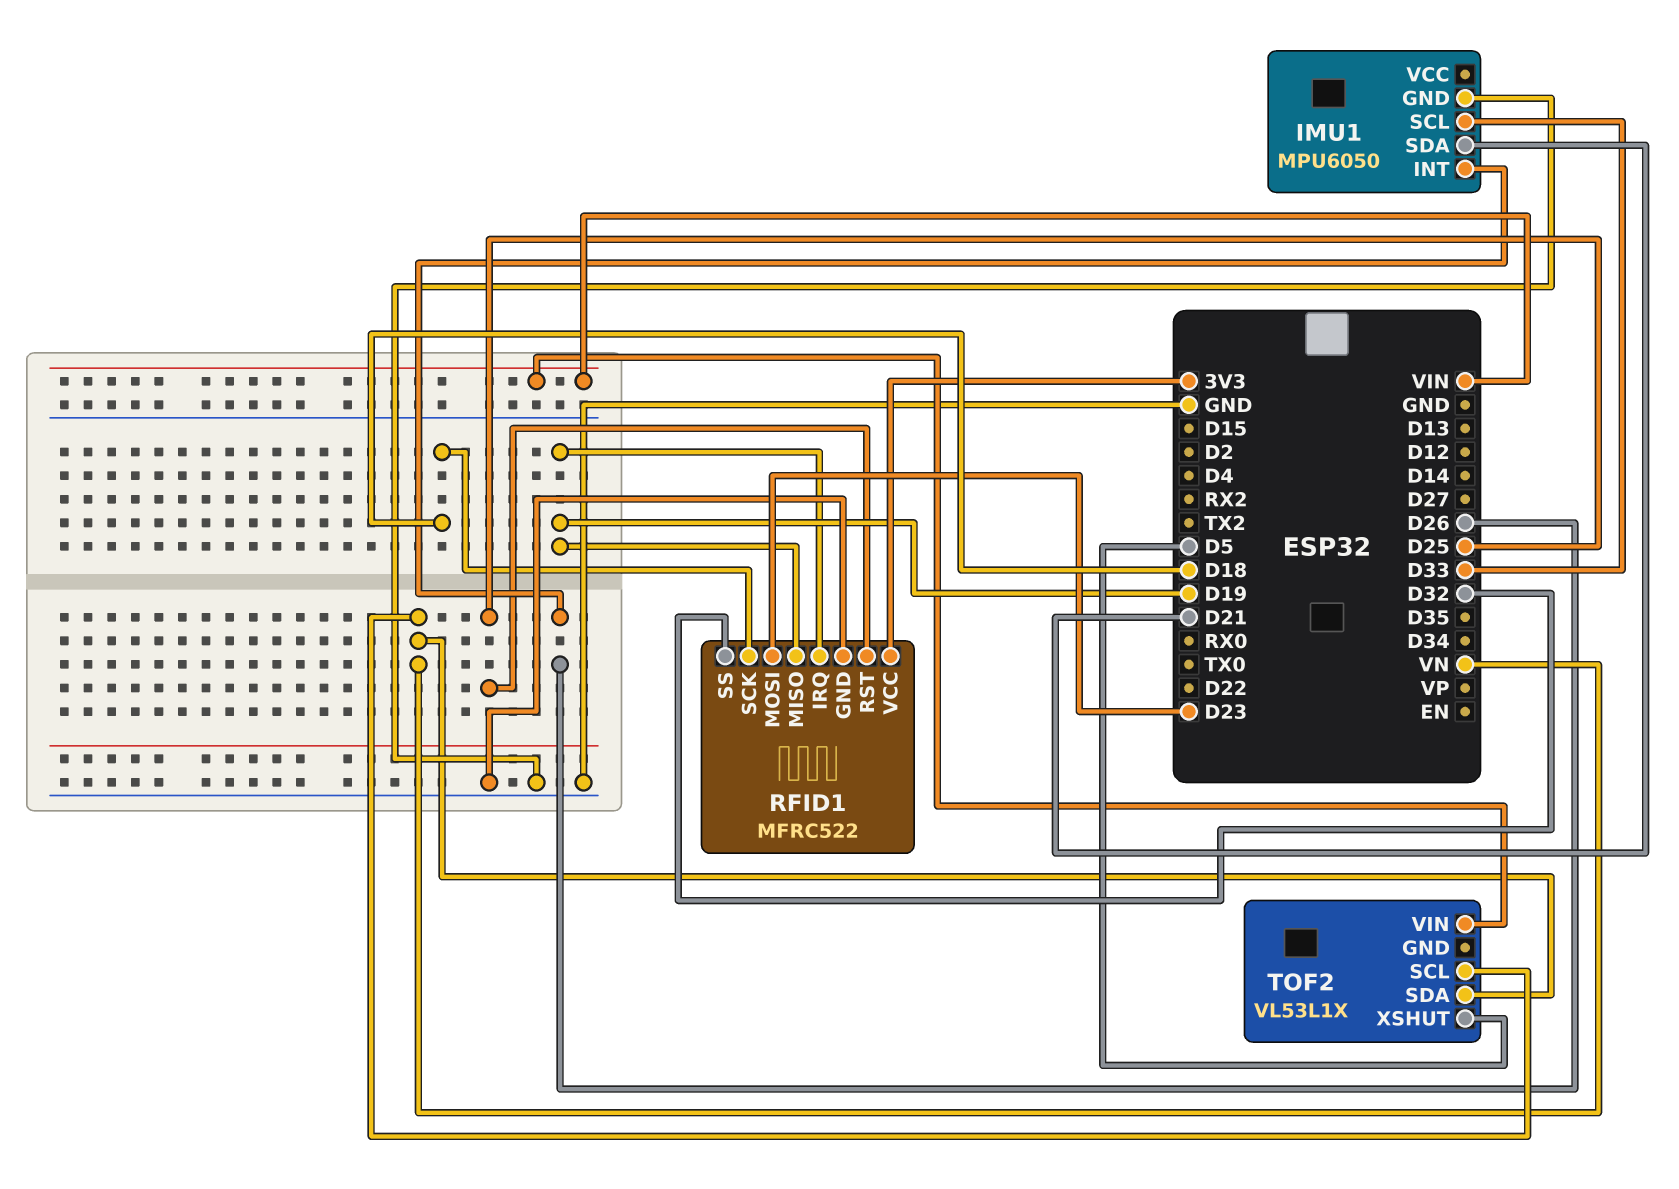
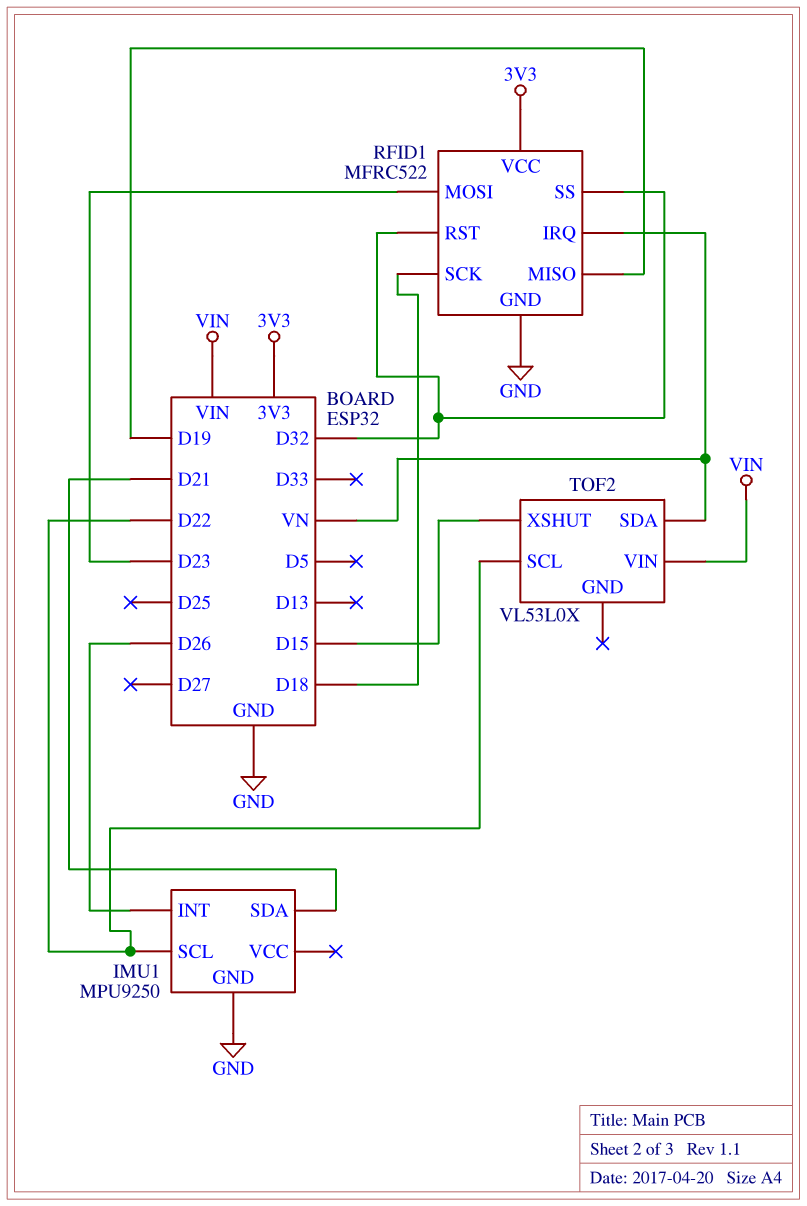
IMU1: MPU6050 -> MPU9250
IMU1 pin SCL: D33 -> D22
RFID1 pin IRQ: D19 -> VN
RFID1 pin RST: D25 -> D32
TOF2: VL53L1X -> VL53L0X
TOF2 pin SCL: VN -> D22
TOF2 pin XSHUT: D5 -> D15

